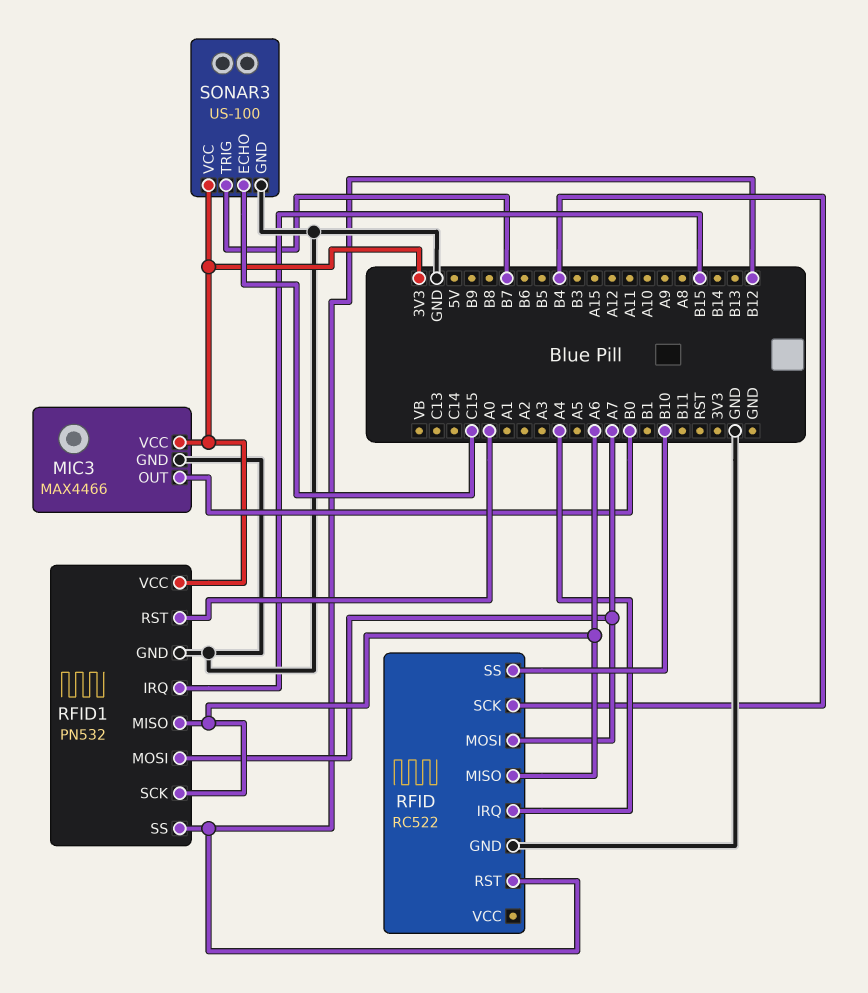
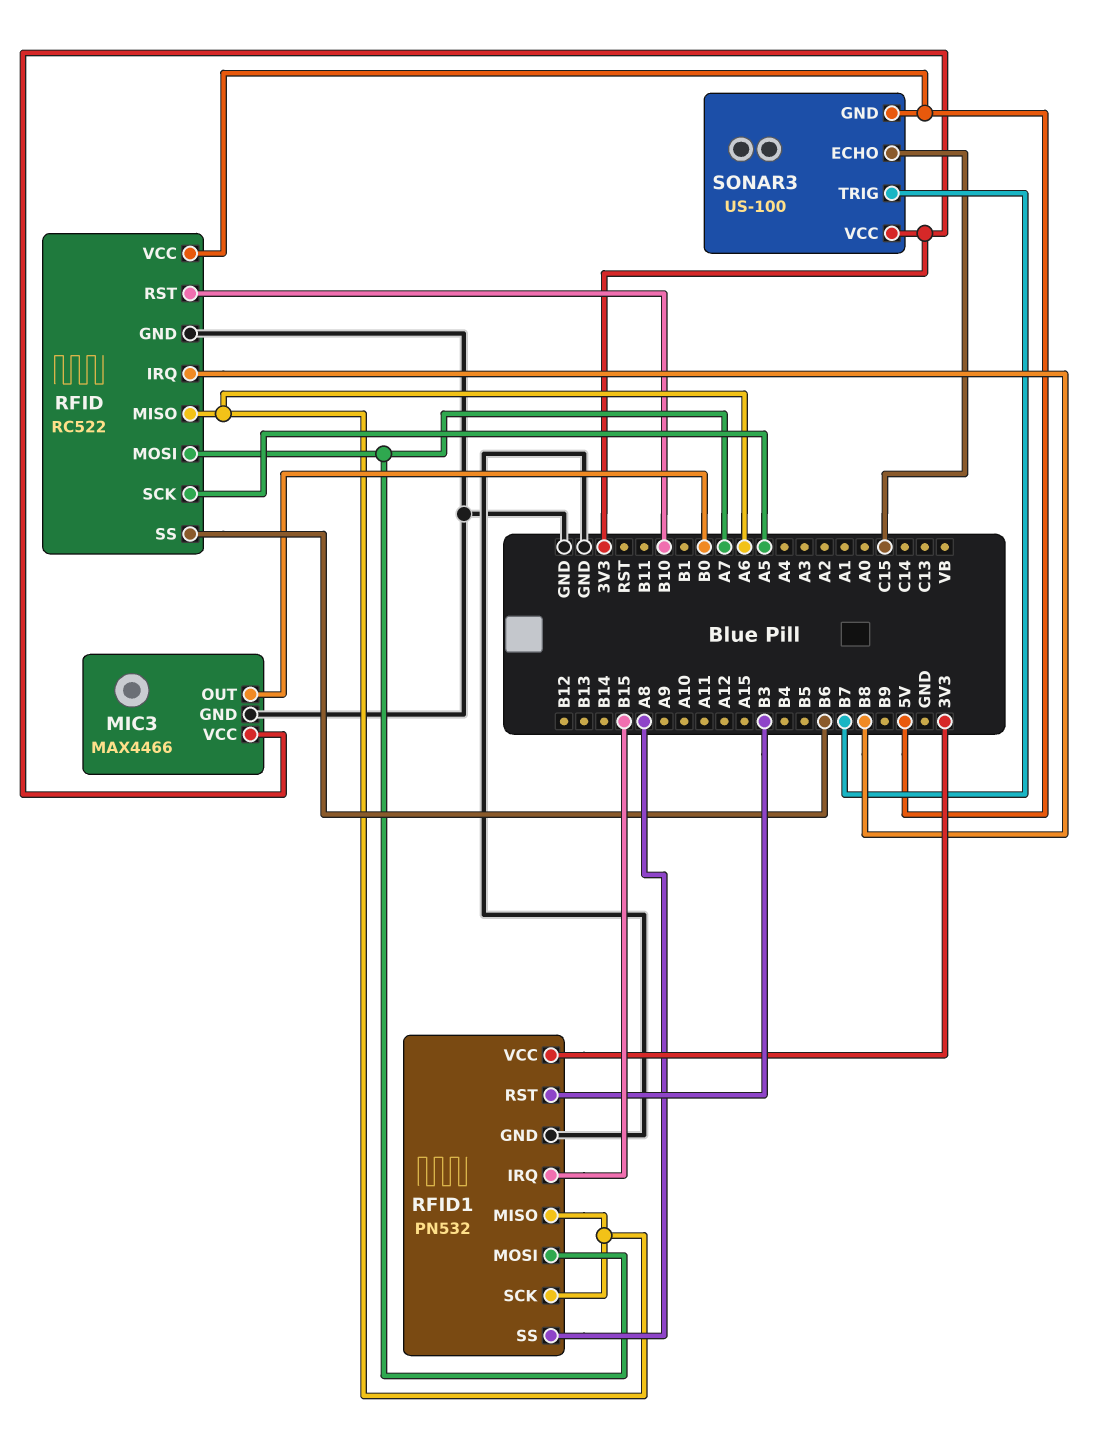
RFID pin IRQ: A4 -> B8
RFID pin RST: B12 -> B10
RFID pin SCK: B4 -> A5
RFID pin SS: B10 -> B6
RFID pin VCC: none -> 5V
RFID1 pin RST: A0 -> B3
RFID1 pin SS: B12 -> A8
SONAR3 pin GND: GND -> 5V

